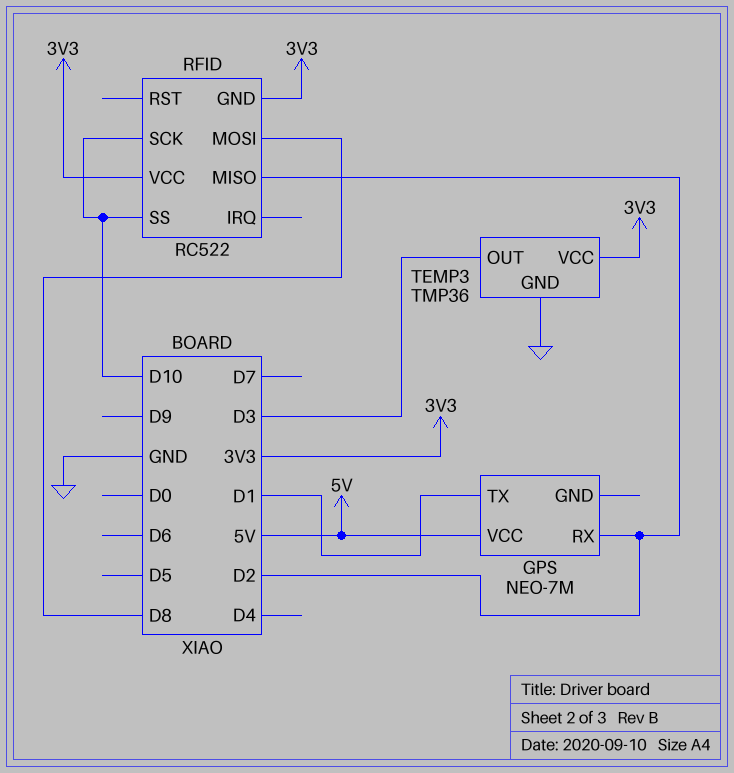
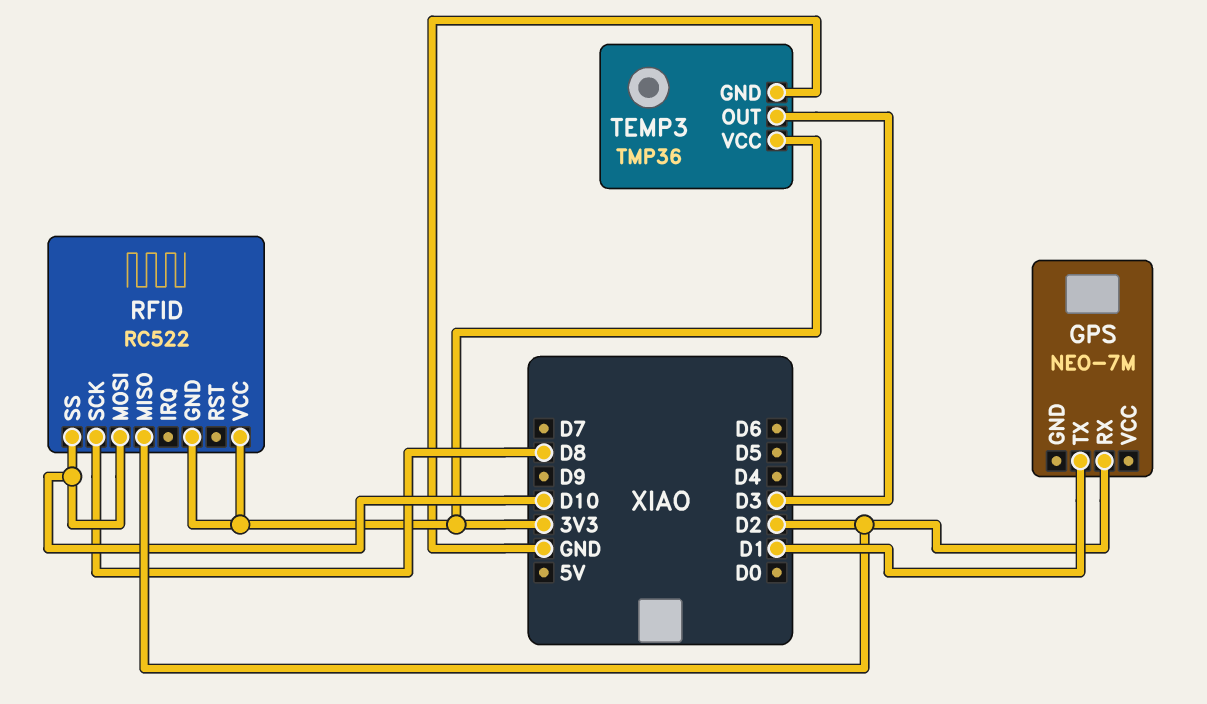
GPS pin VCC: 5V -> none
RFID pin MOSI: D8 -> D10
RFID pin SCK: D10 -> D8

